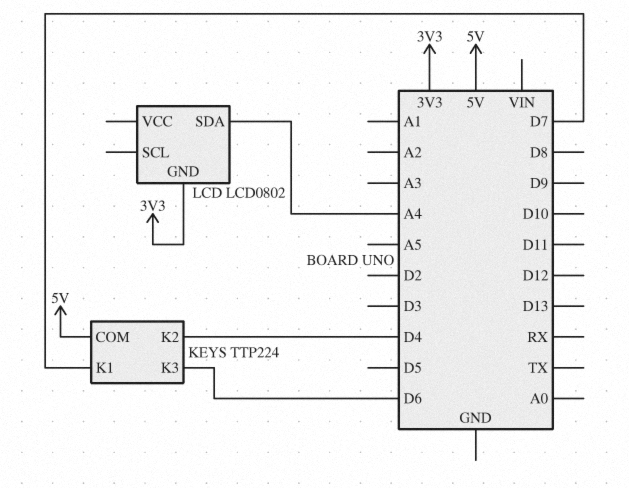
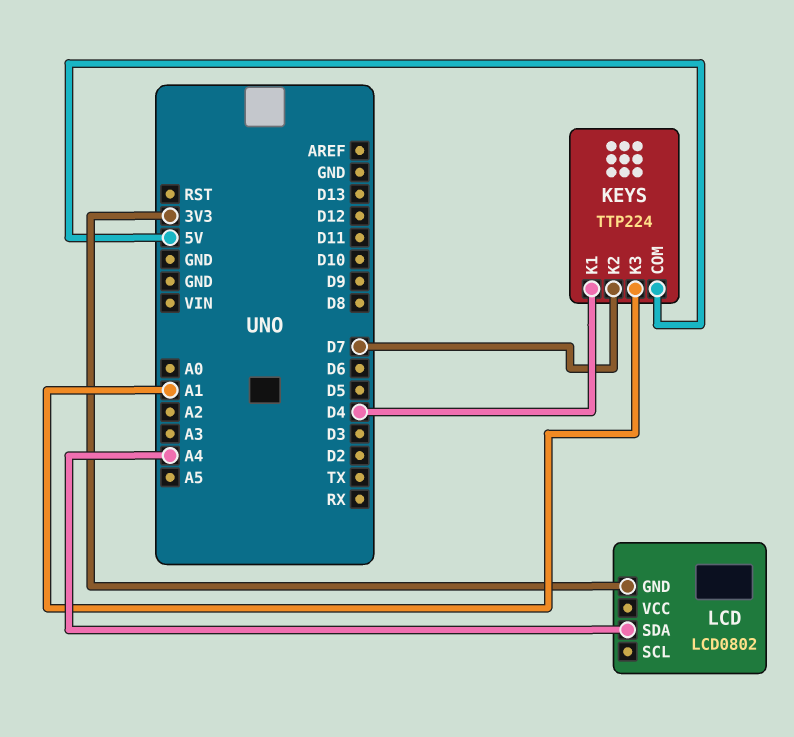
KEYS pin K1: D7 -> D4
KEYS pin K2: D4 -> D7
KEYS pin K3: D6 -> A1

